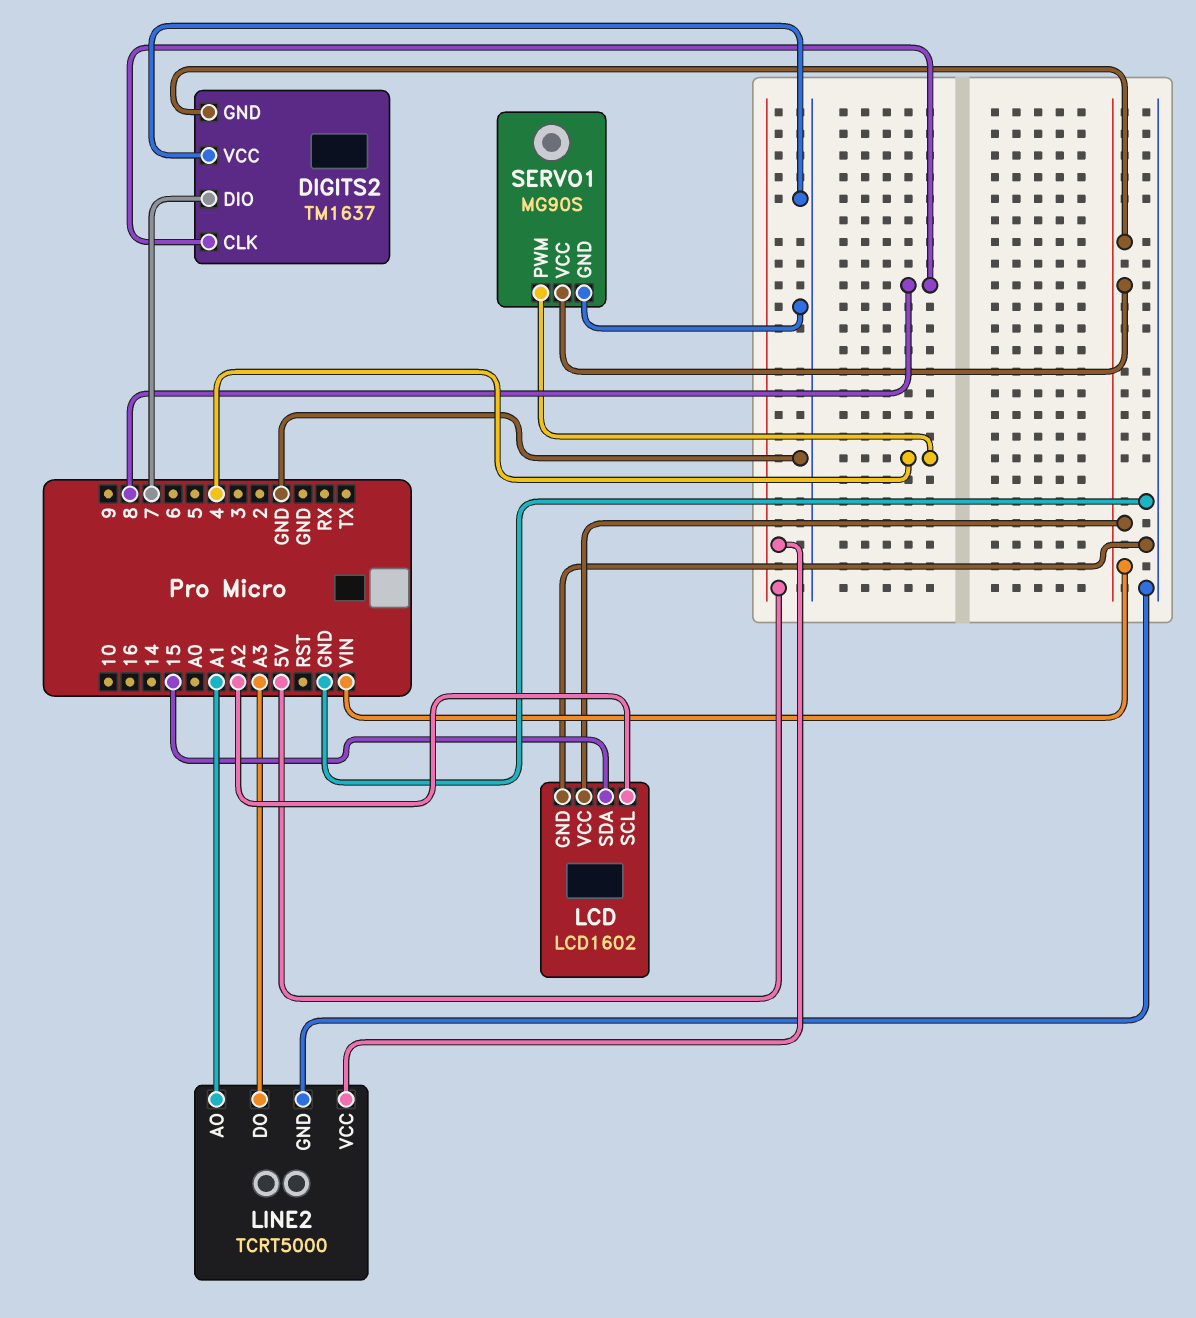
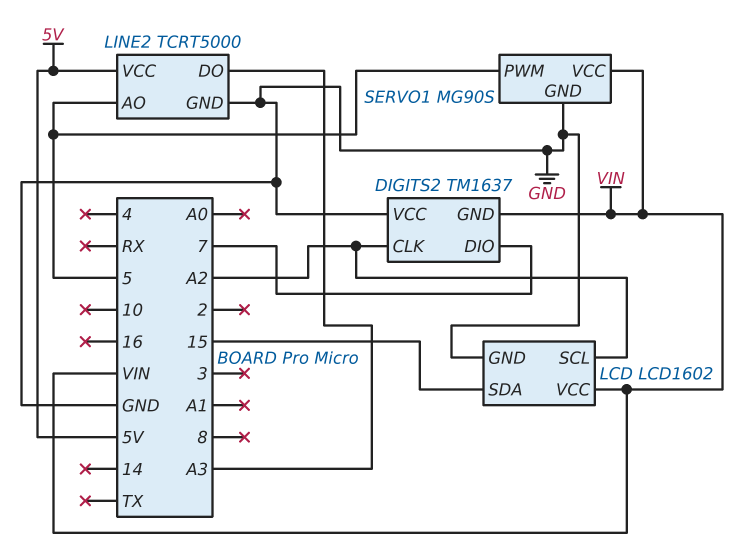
DIGITS2 pin CLK: 8 -> A2
LINE2 pin AO: A1 -> 5
SERVO1 pin PWM: 4 -> 5

